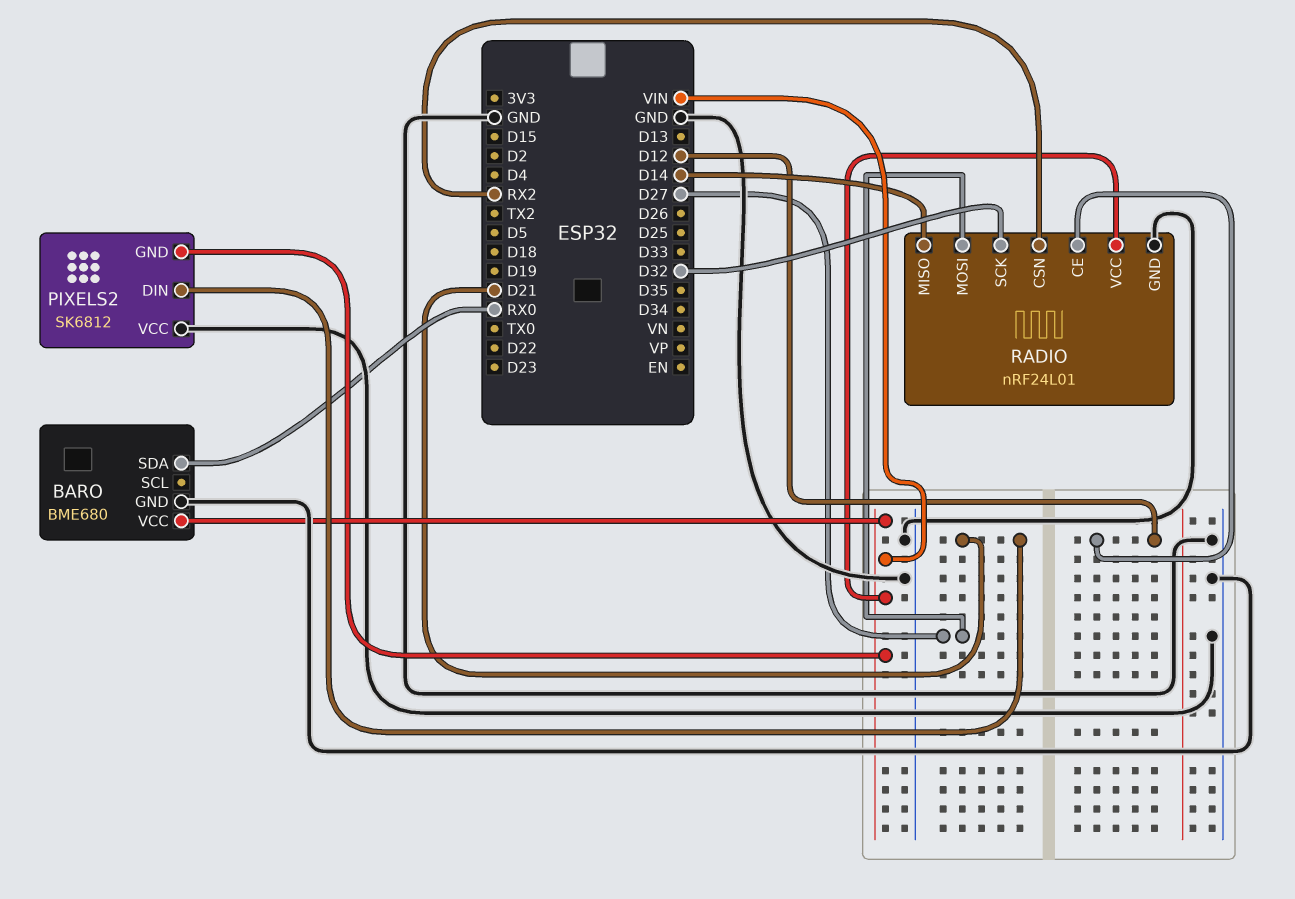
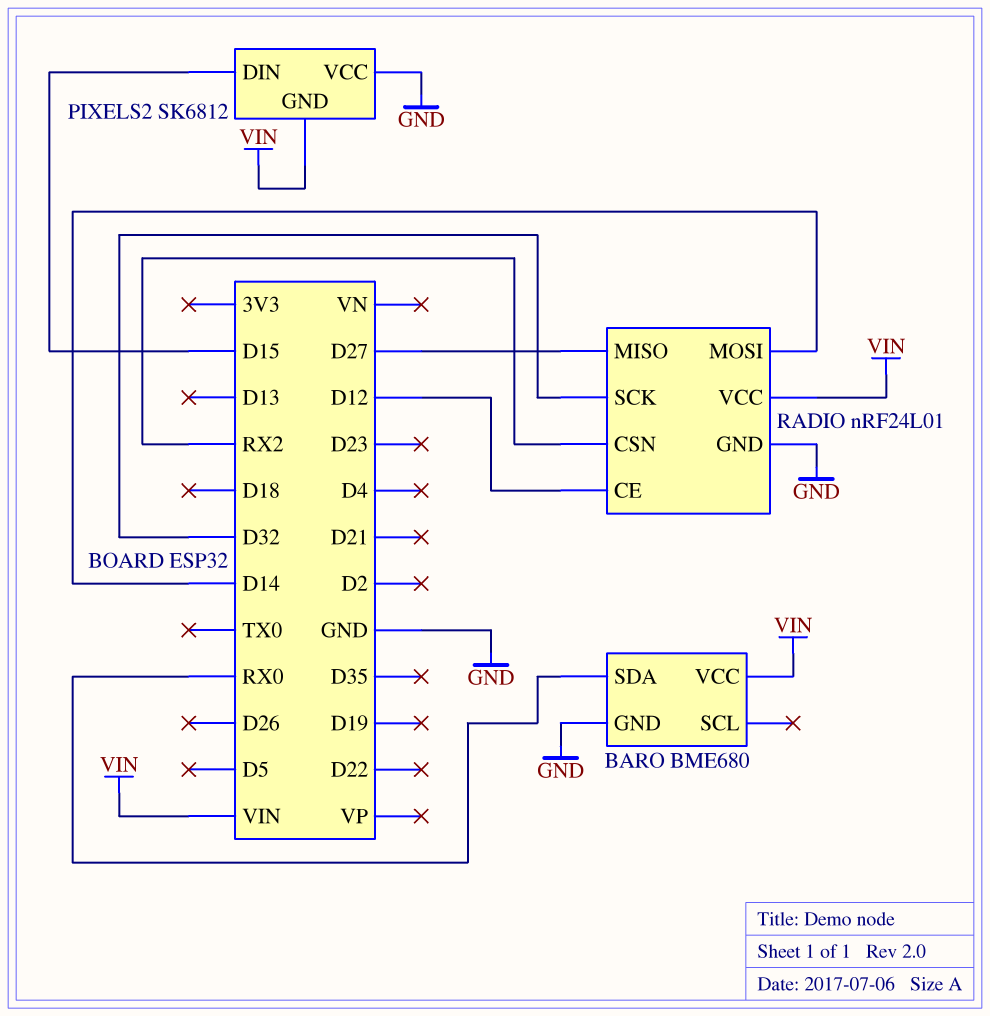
PIXELS2 pin DIN: D21 -> D15
RADIO pin MISO: D14 -> D27
RADIO pin MOSI: D27 -> D14

